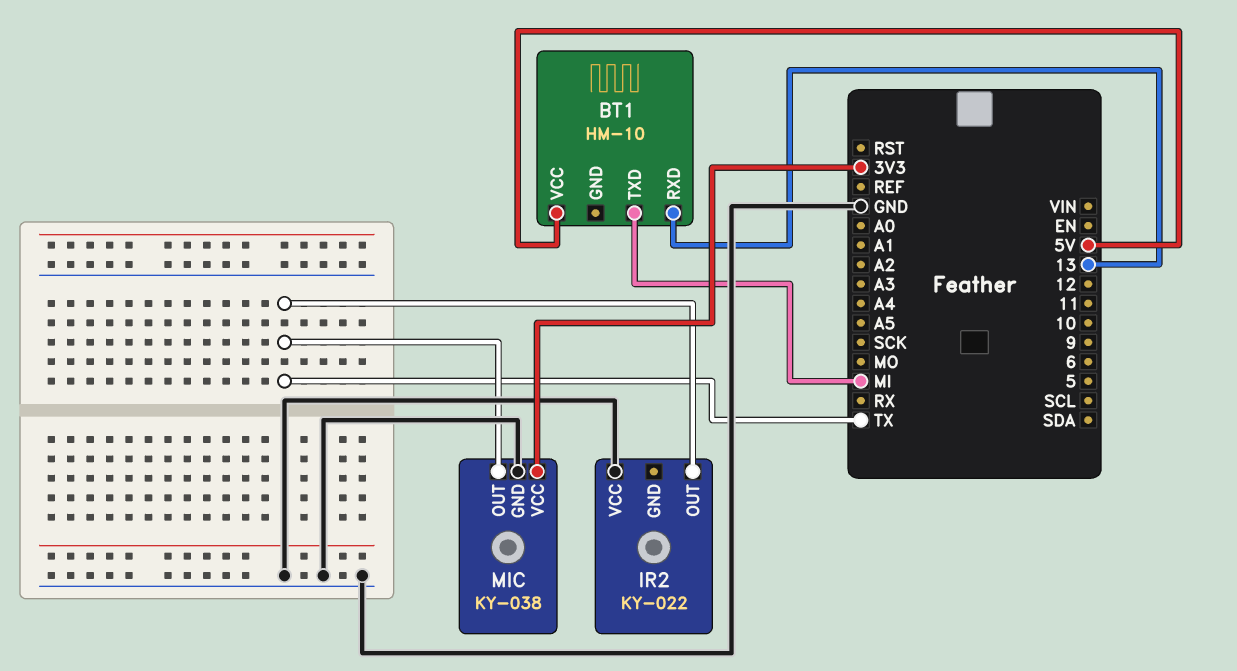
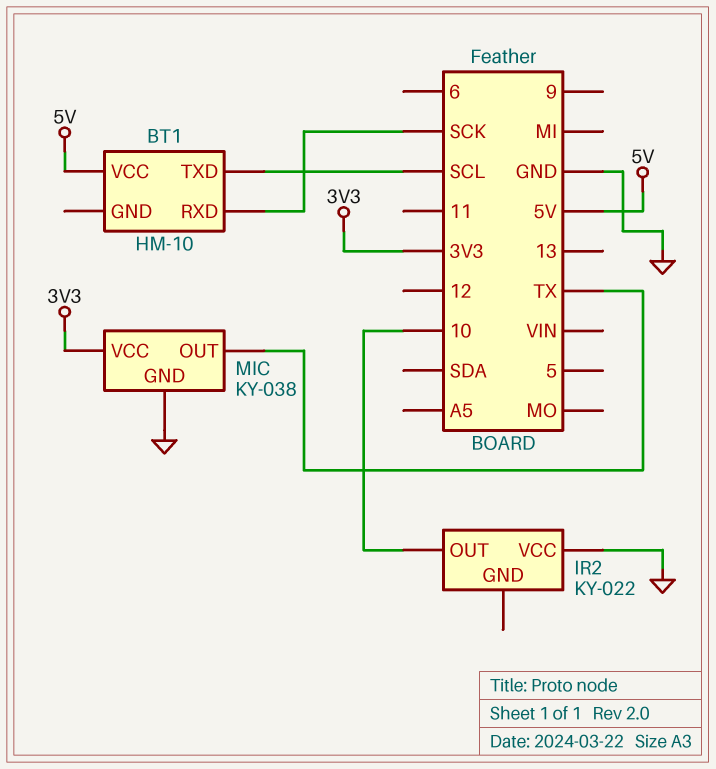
BT1 pin RXD: 13 -> SCK
BT1 pin TXD: MI -> SCL
IR2 pin OUT: TX -> 10

